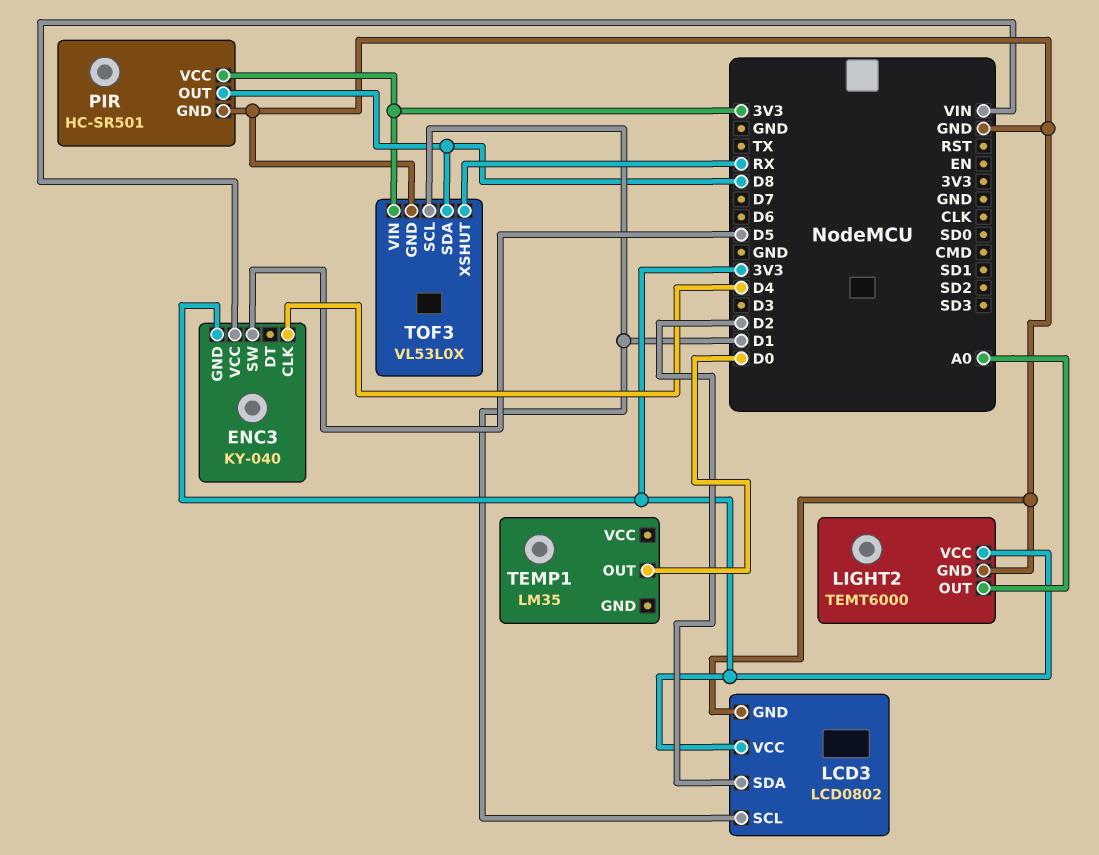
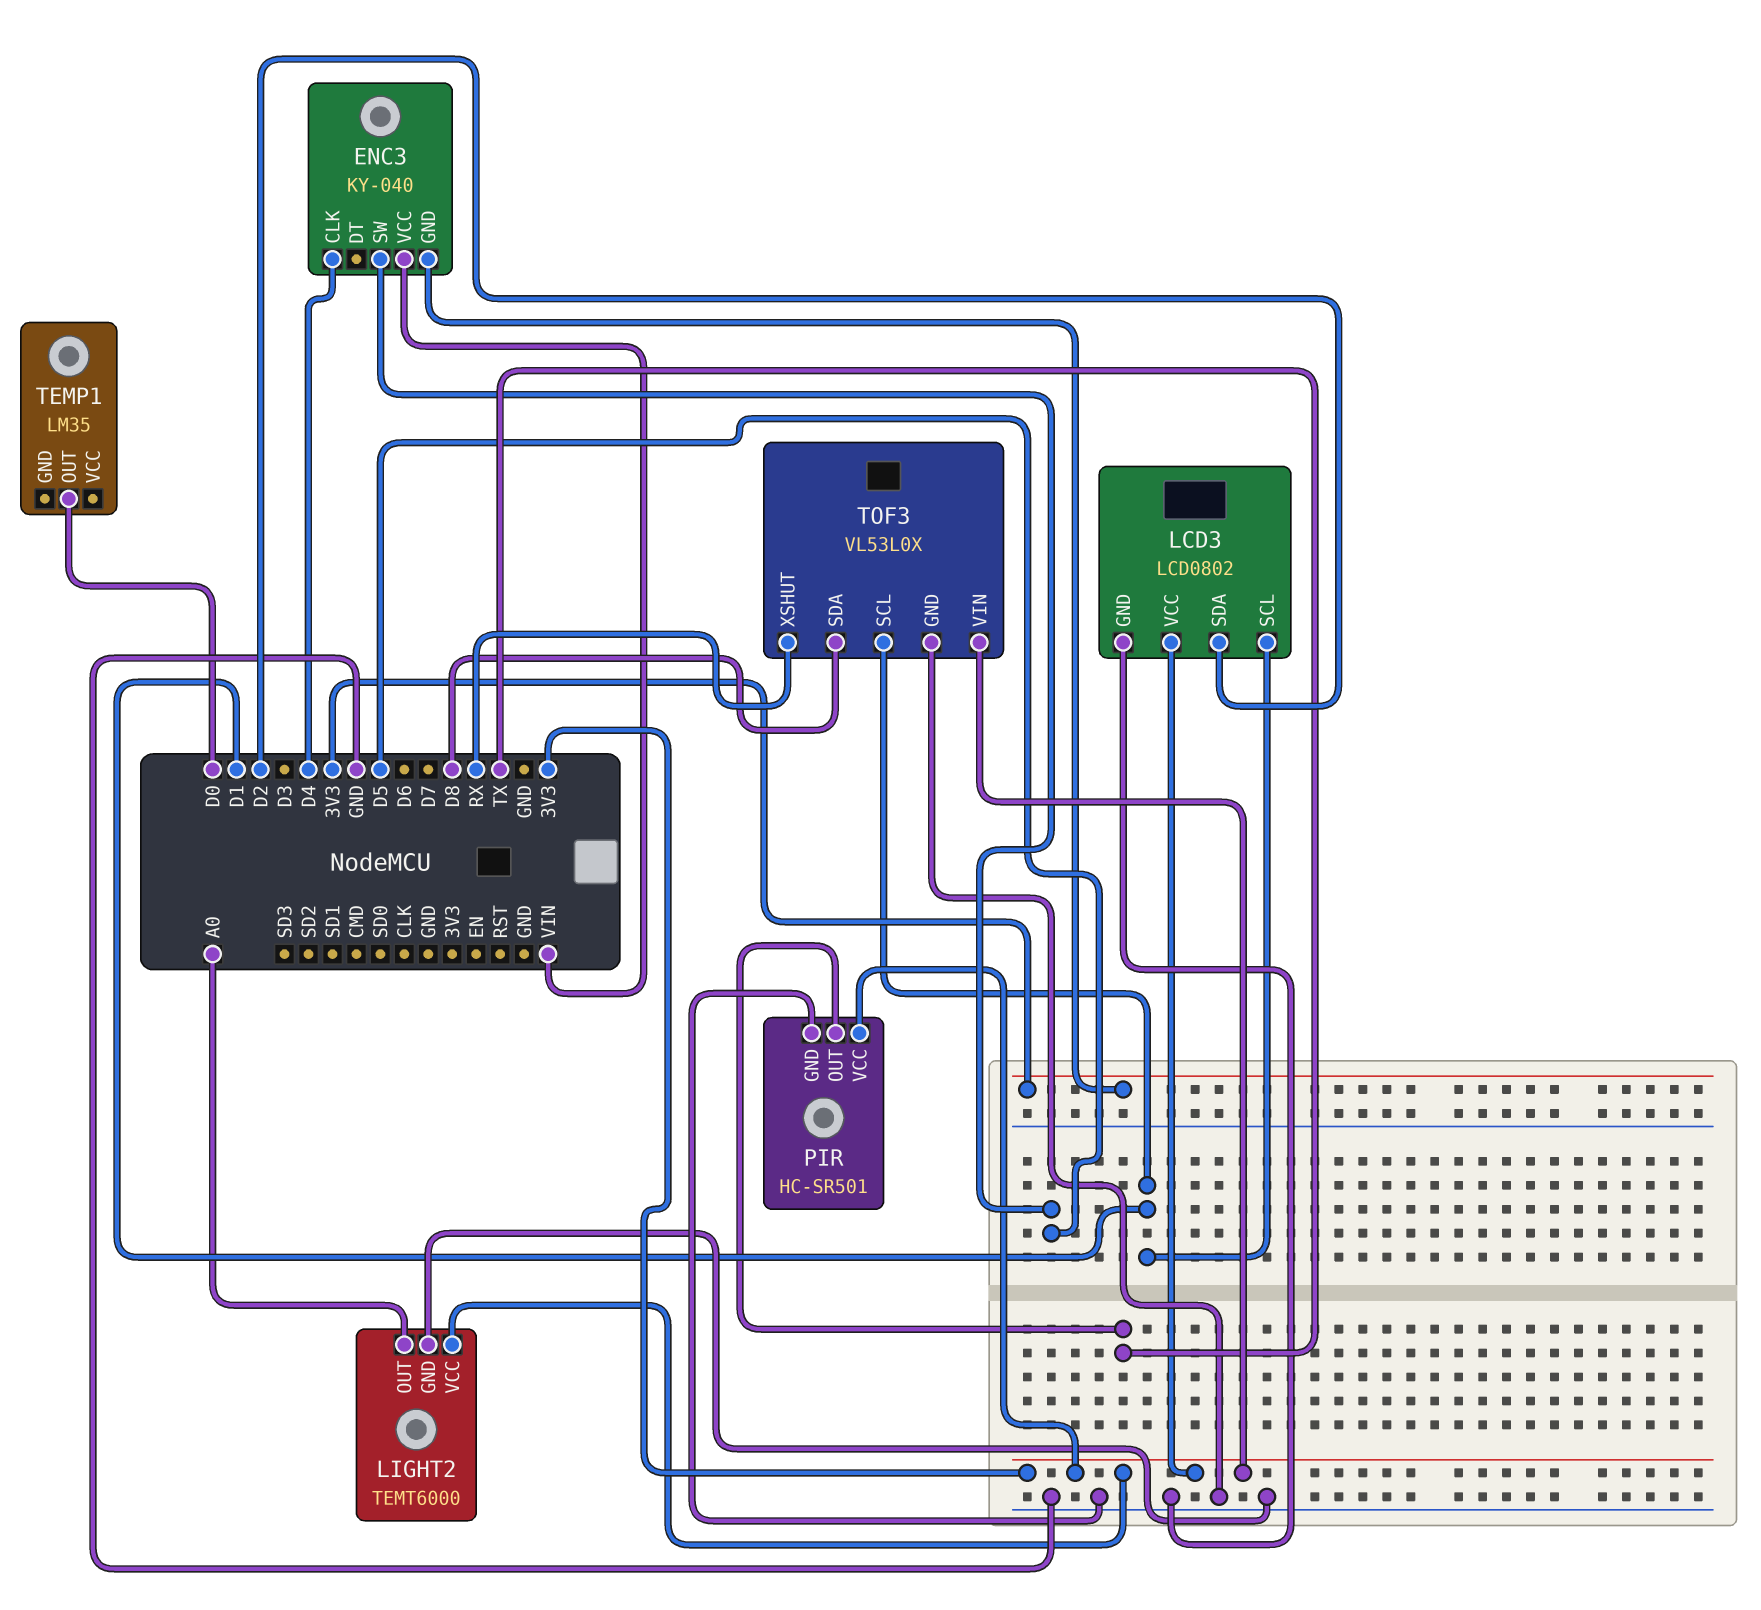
PIR pin OUT: D8 -> TX

